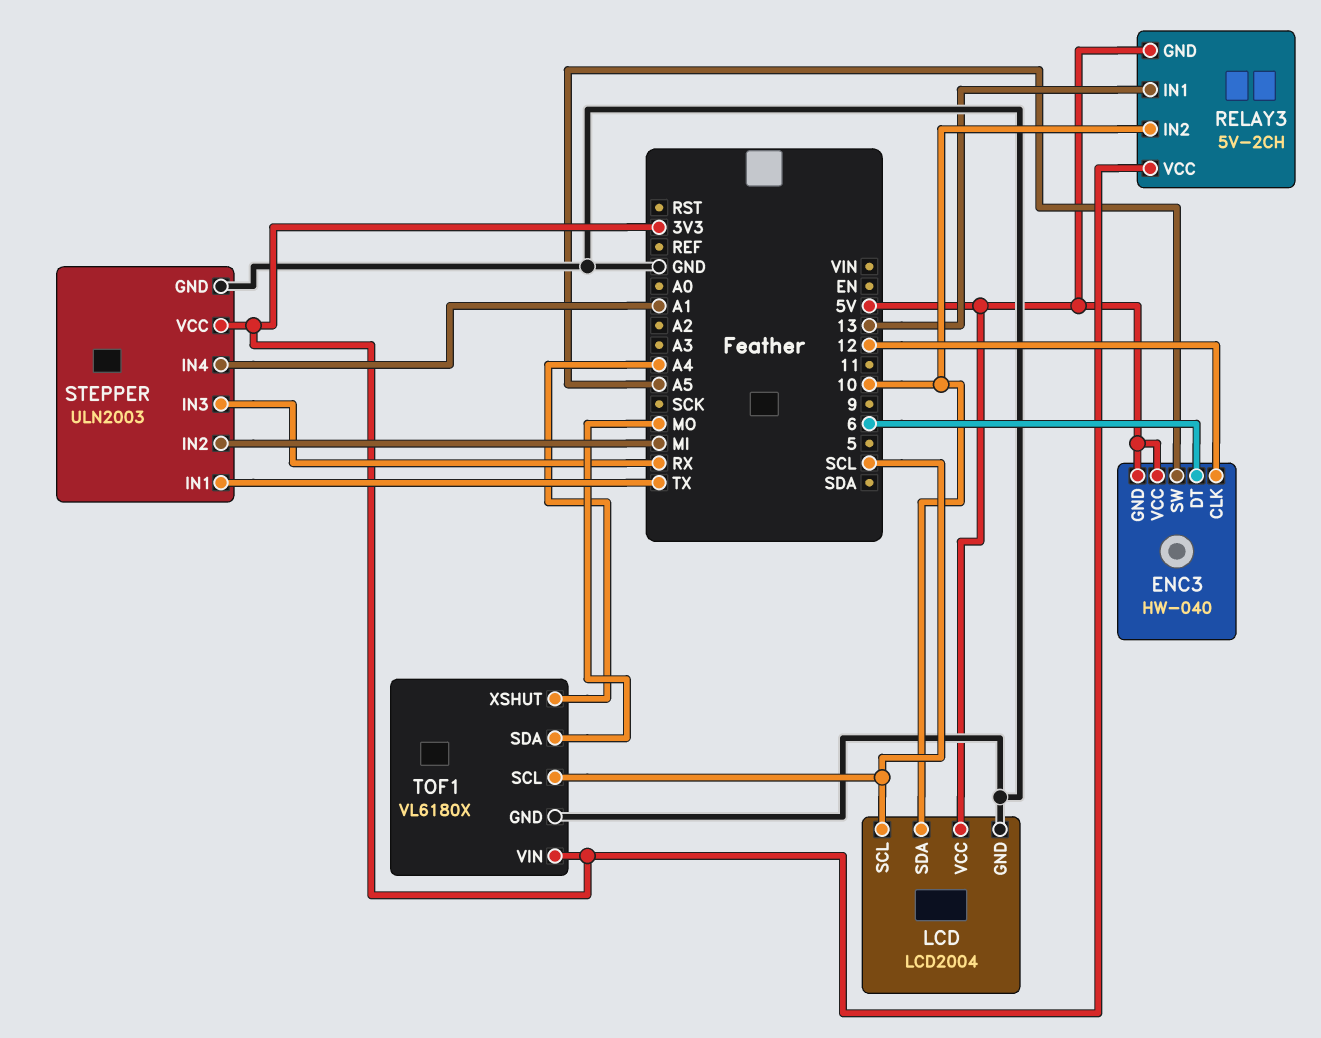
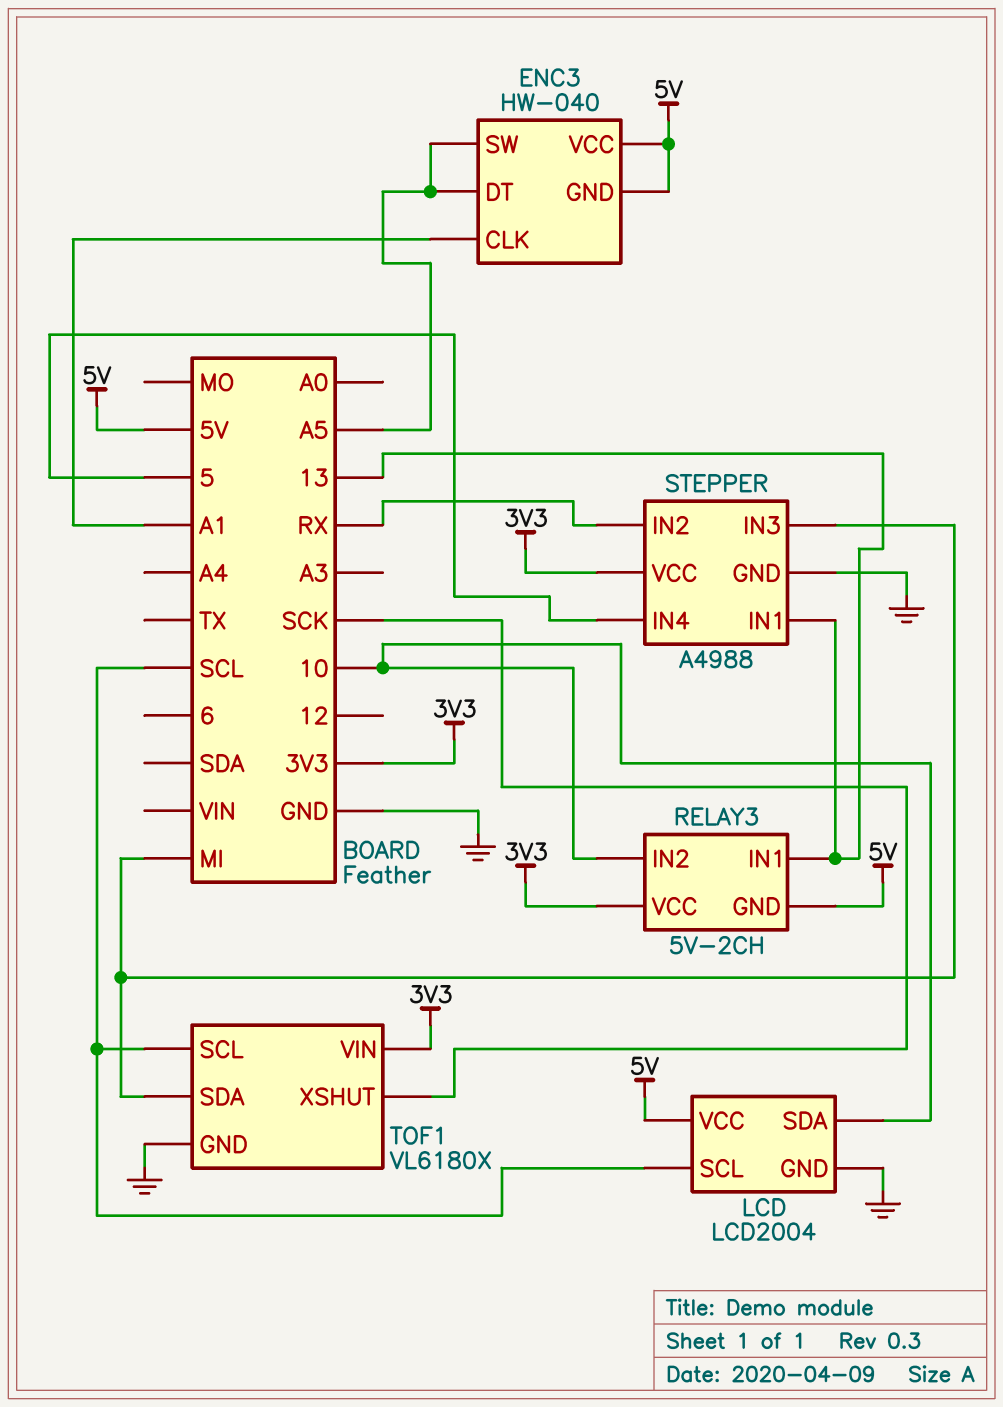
ENC3 pin CLK: 12 -> A1
ENC3 pin DT: 6 -> A5
STEPPER: ULN2003 -> A4988
STEPPER pin IN1: TX -> 13
STEPPER pin IN2: MI -> RX
STEPPER pin IN3: RX -> MI
STEPPER pin IN4: A1 -> 5
TOF1 pin SDA: MO -> MI
TOF1 pin XSHUT: A4 -> SCK

